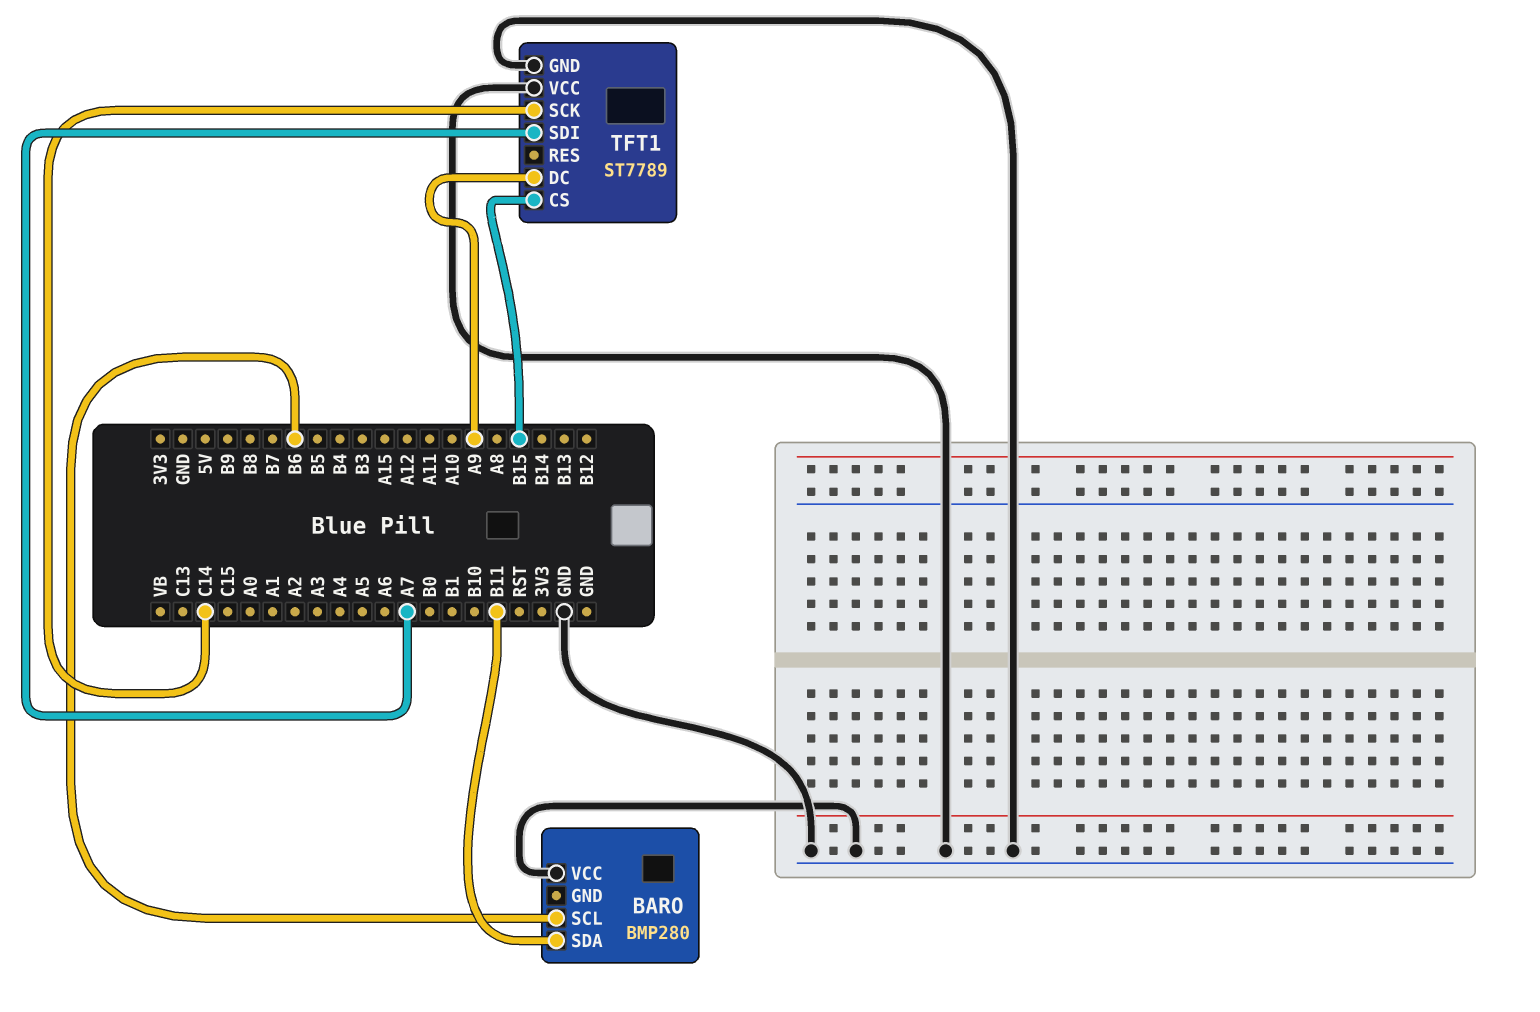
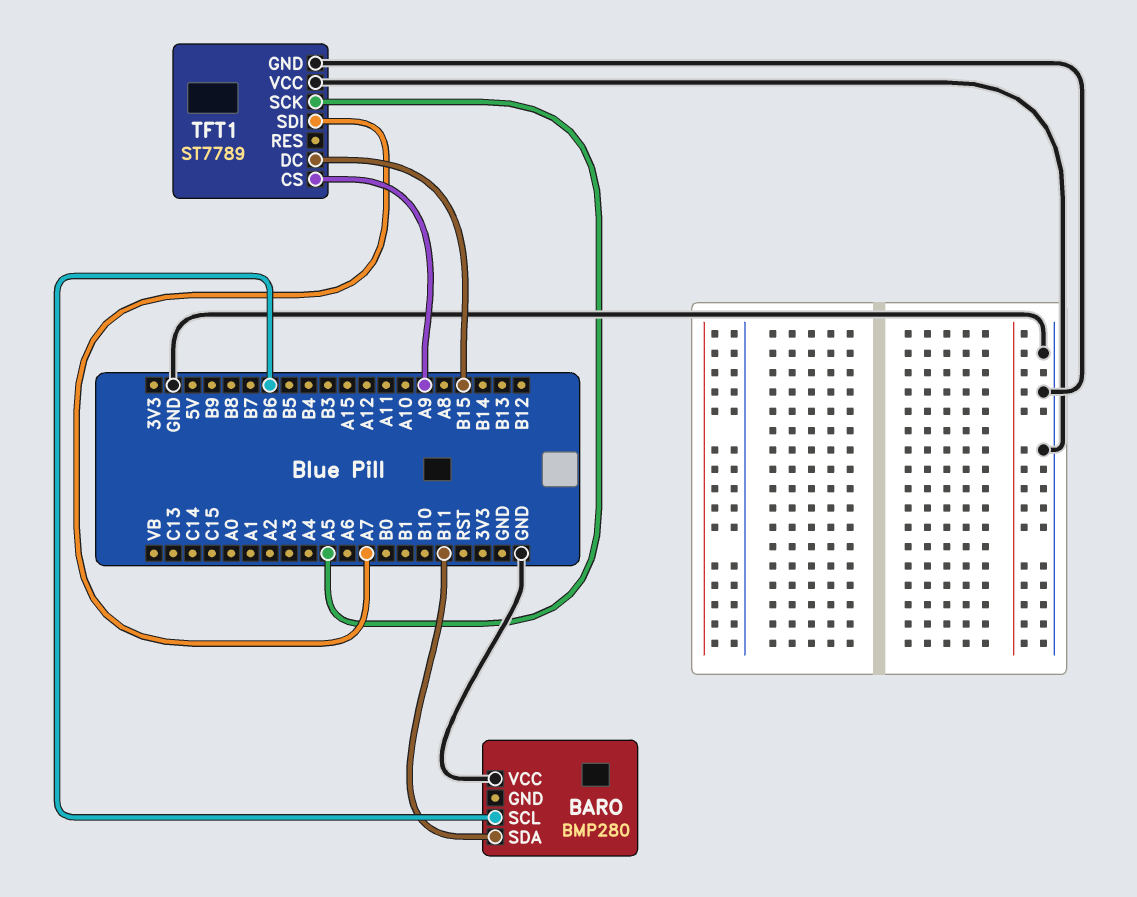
TFT1 pin CS: B15 -> A9
TFT1 pin DC: A9 -> B15
TFT1 pin SCK: C14 -> A5

